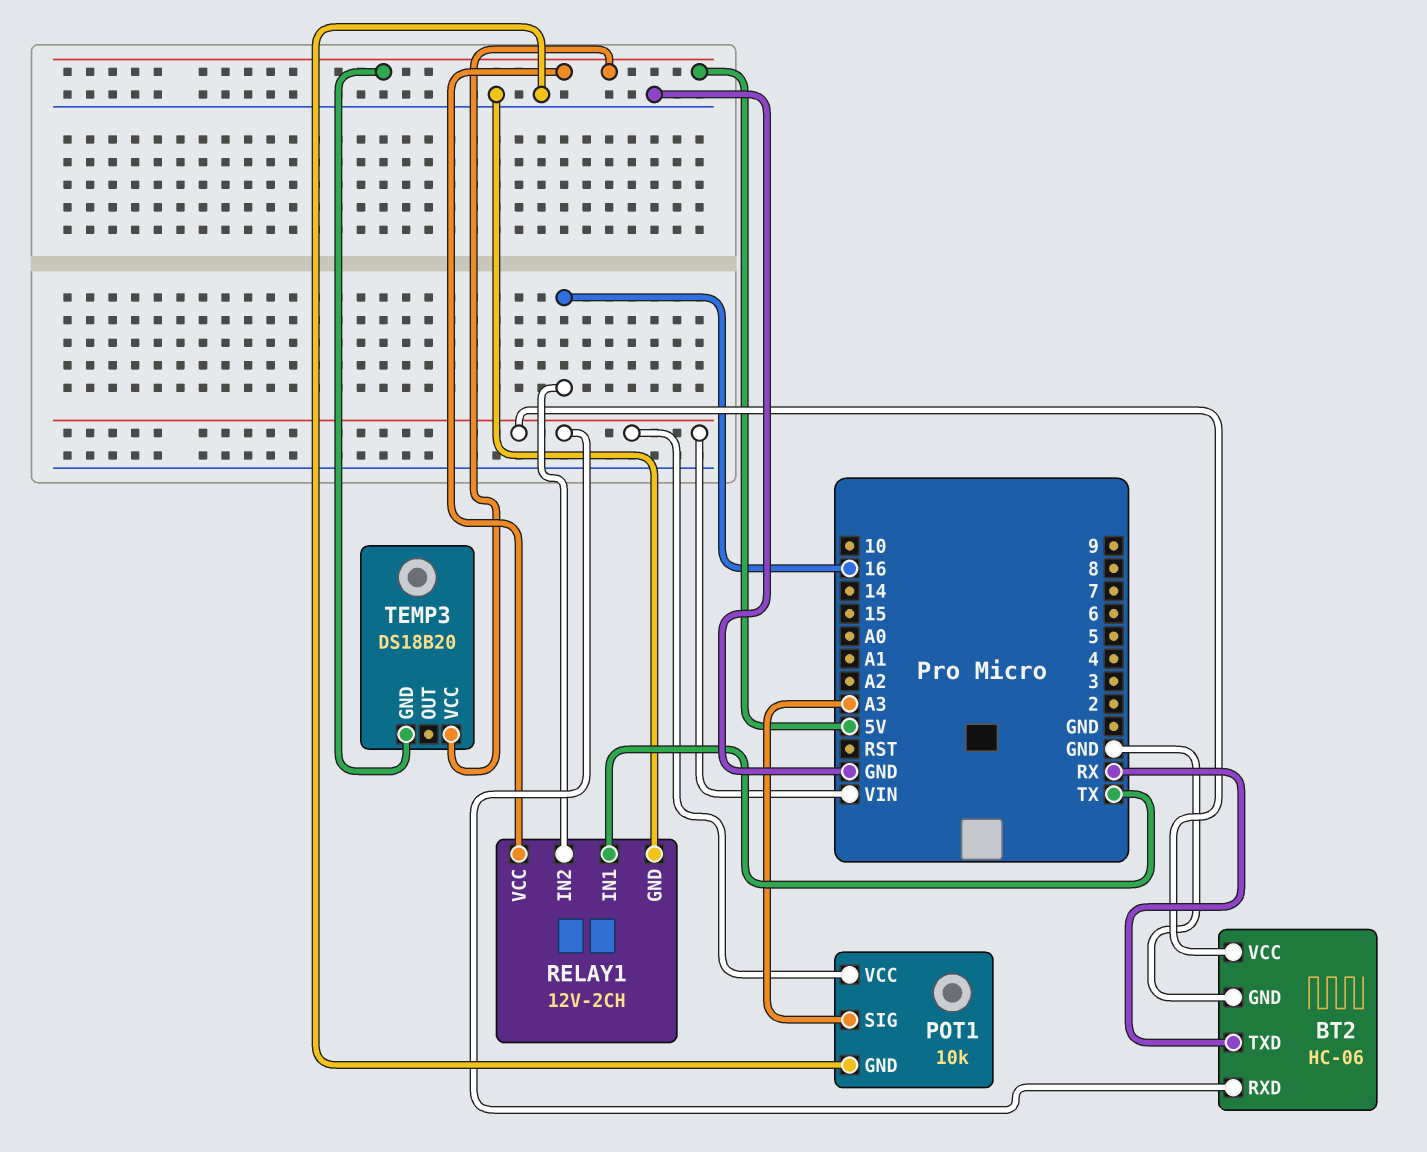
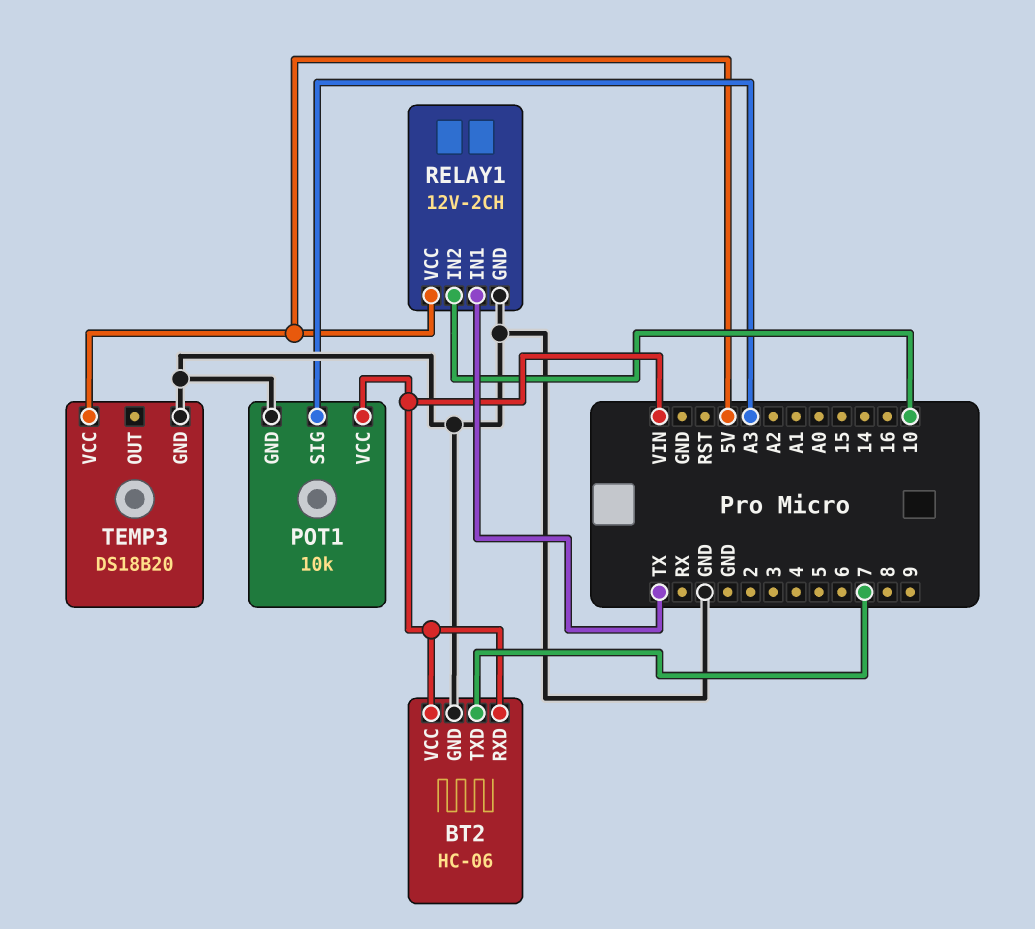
BT2 pin TXD: RX -> 7
RELAY1 pin IN2: 16 -> 10
TEMP3 pin GND: 5V -> GND

